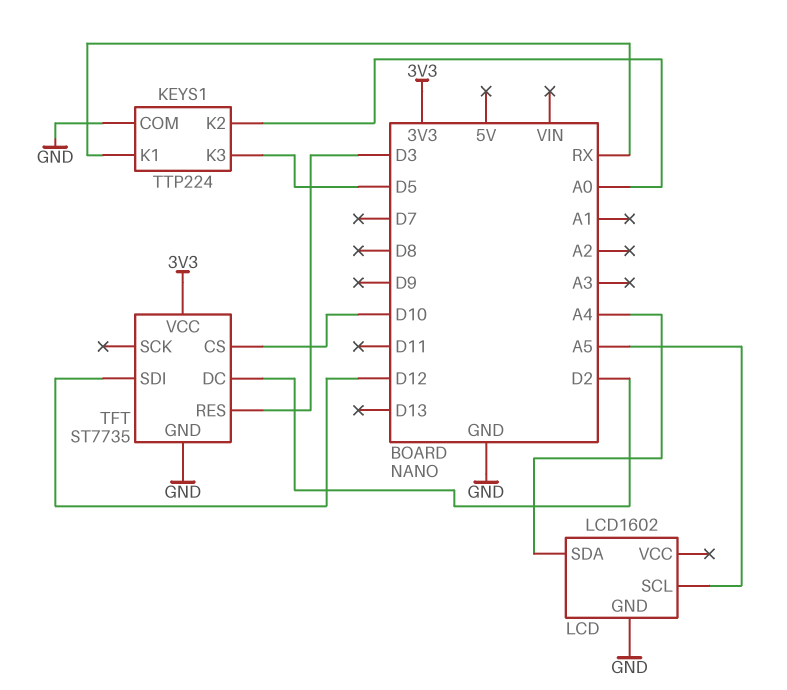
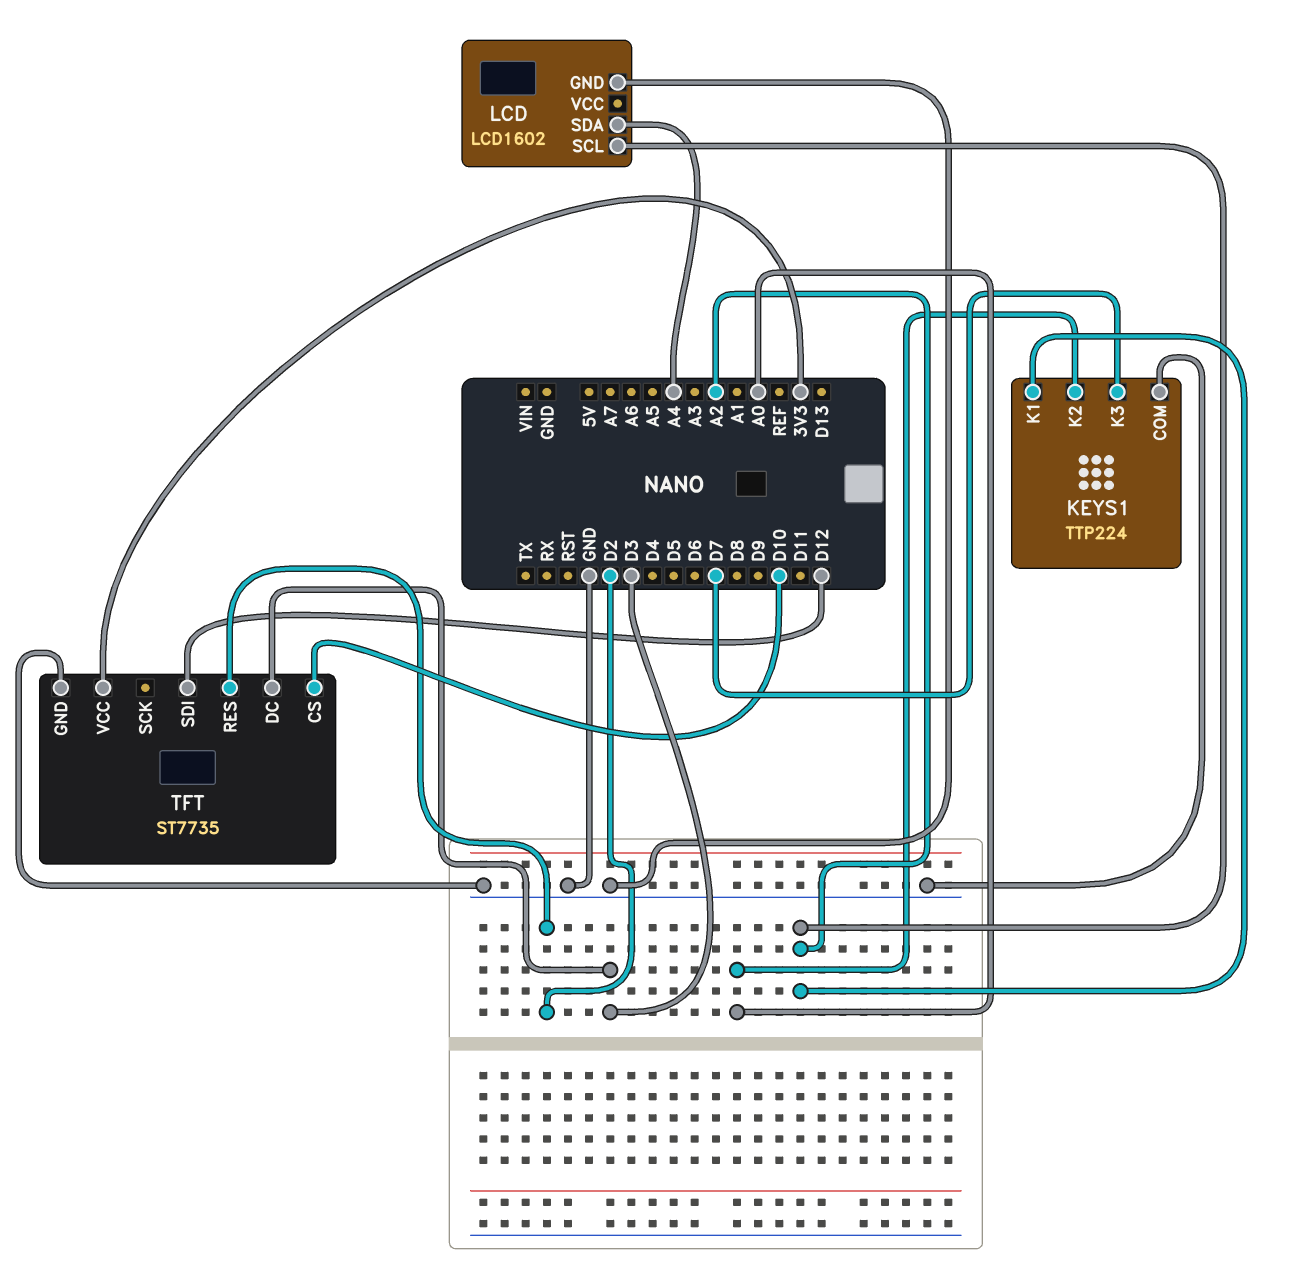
KEYS1 pin K1: RX -> A2
KEYS1 pin K3: D5 -> D7
LCD pin SCL: A5 -> A2
TFT pin DC: D2 -> D3
TFT pin RES: D3 -> D2

